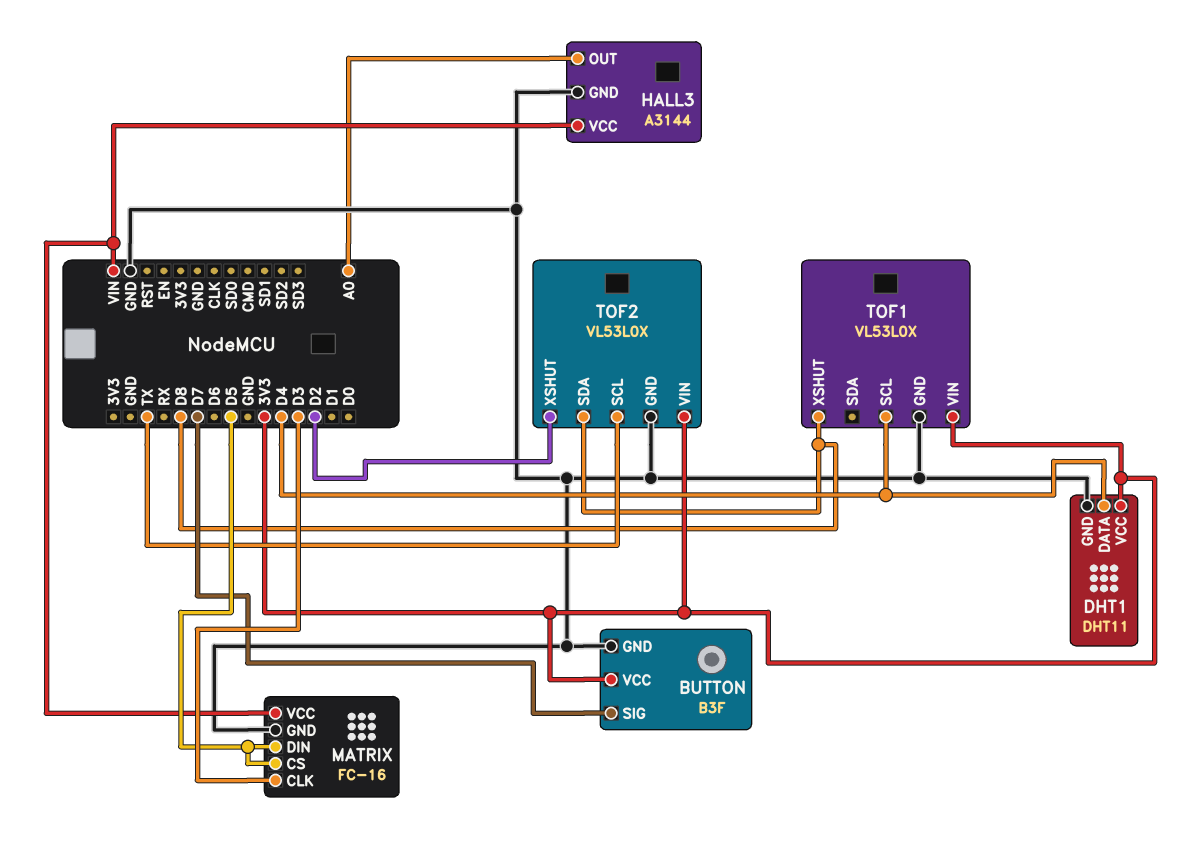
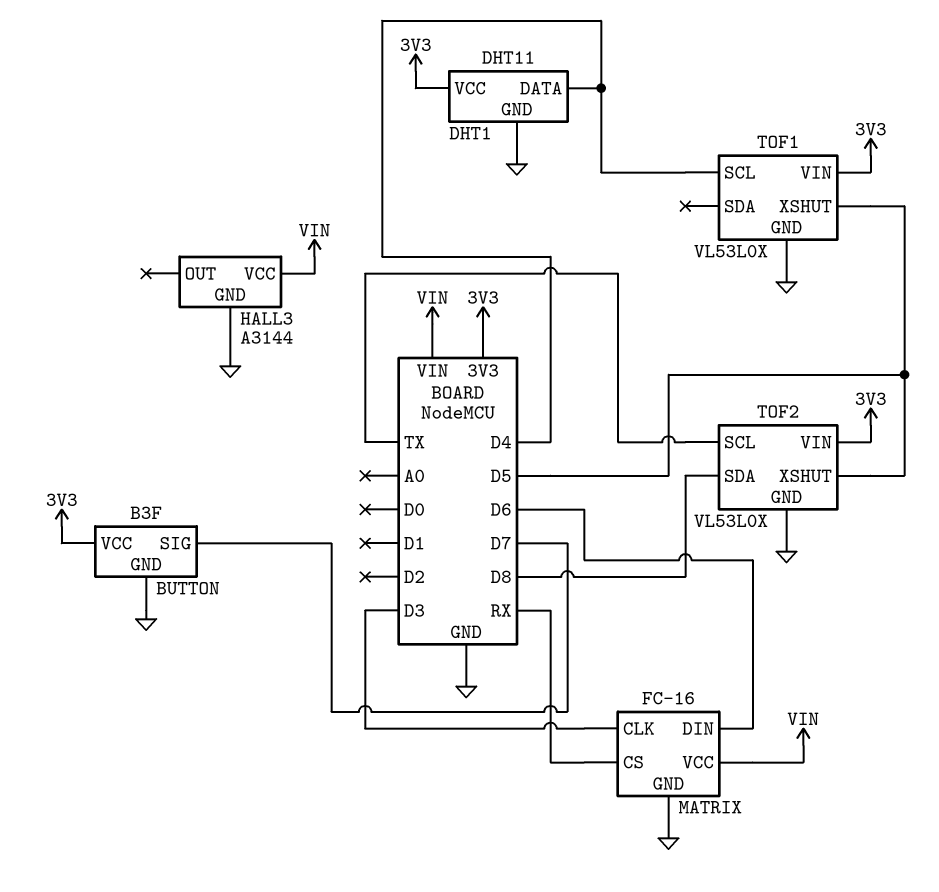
HALL3 pin OUT: A0 -> none
MATRIX pin CS: D5 -> RX
MATRIX pin DIN: D5 -> D6
TOF1 pin XSHUT: D8 -> D5
TOF2 pin XSHUT: D2 -> D5

